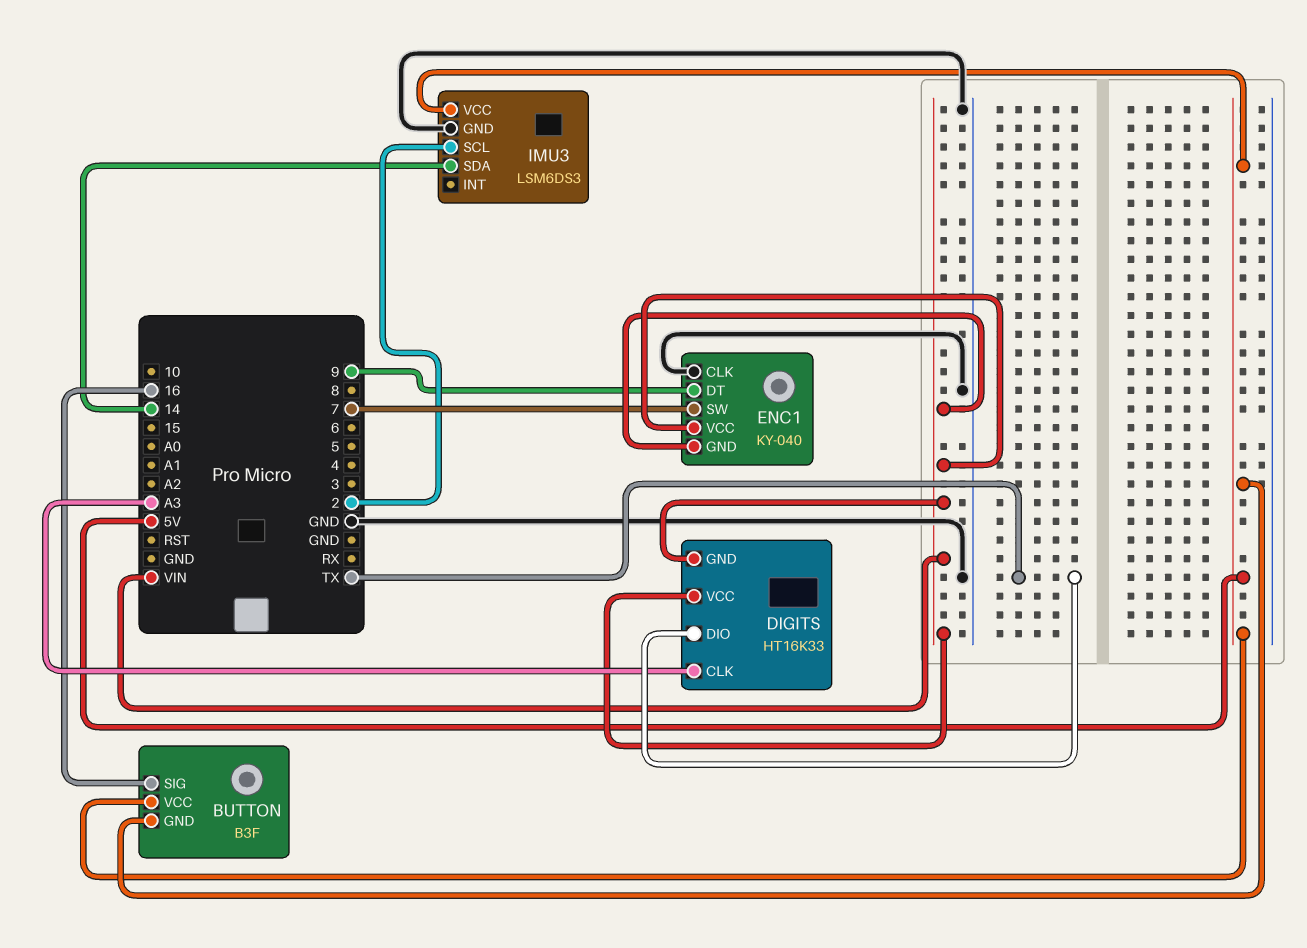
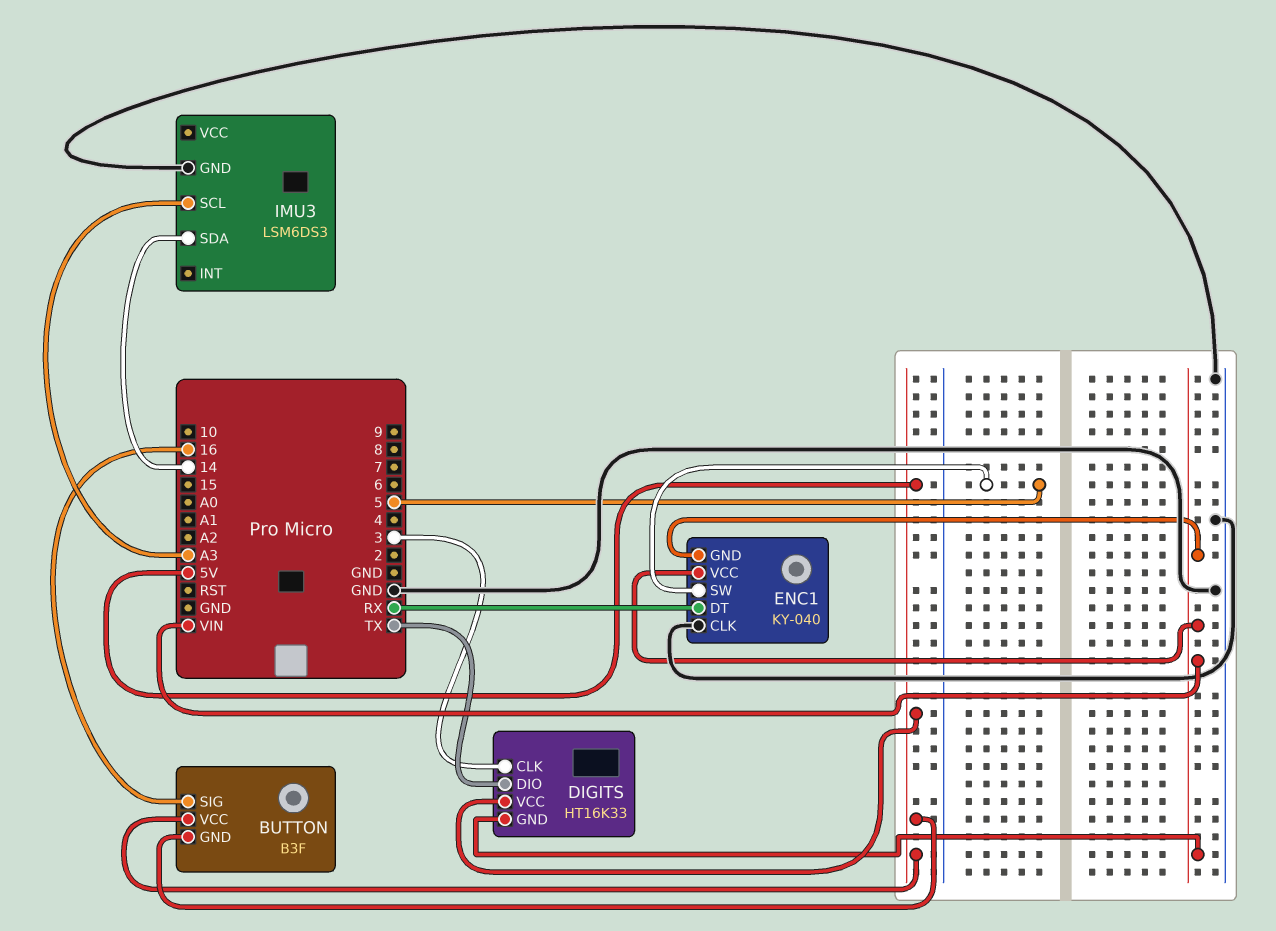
DIGITS pin CLK: A3 -> 3
DIGITS pin VCC: VIN -> 5V
ENC1 pin DT: 9 -> RX
ENC1 pin SW: 7 -> 5
IMU3 pin SCL: 2 -> A3
IMU3 pin VCC: 5V -> none

